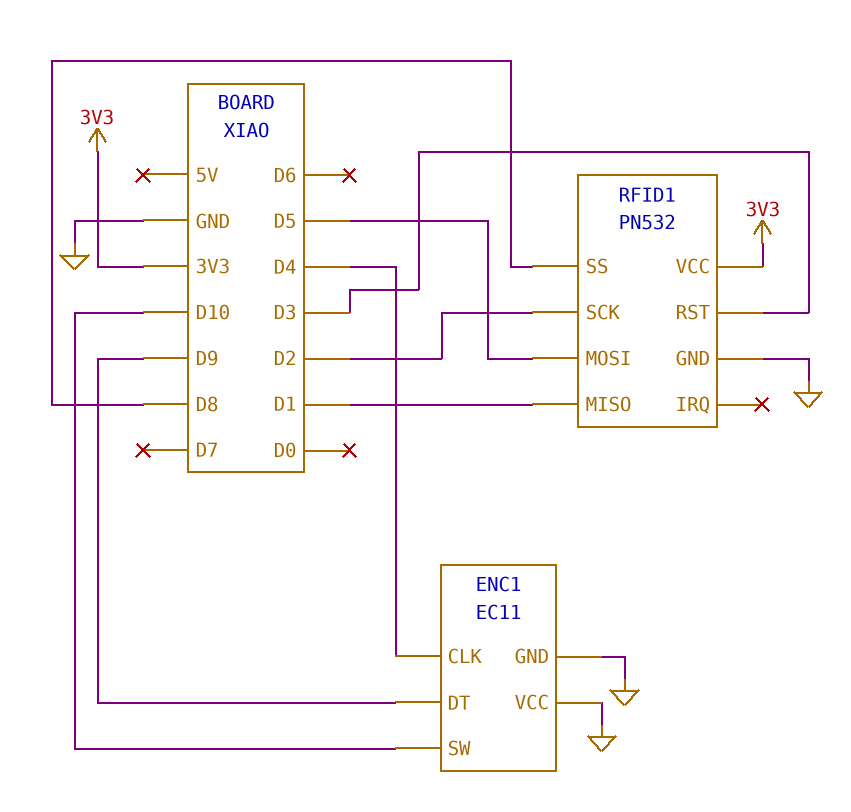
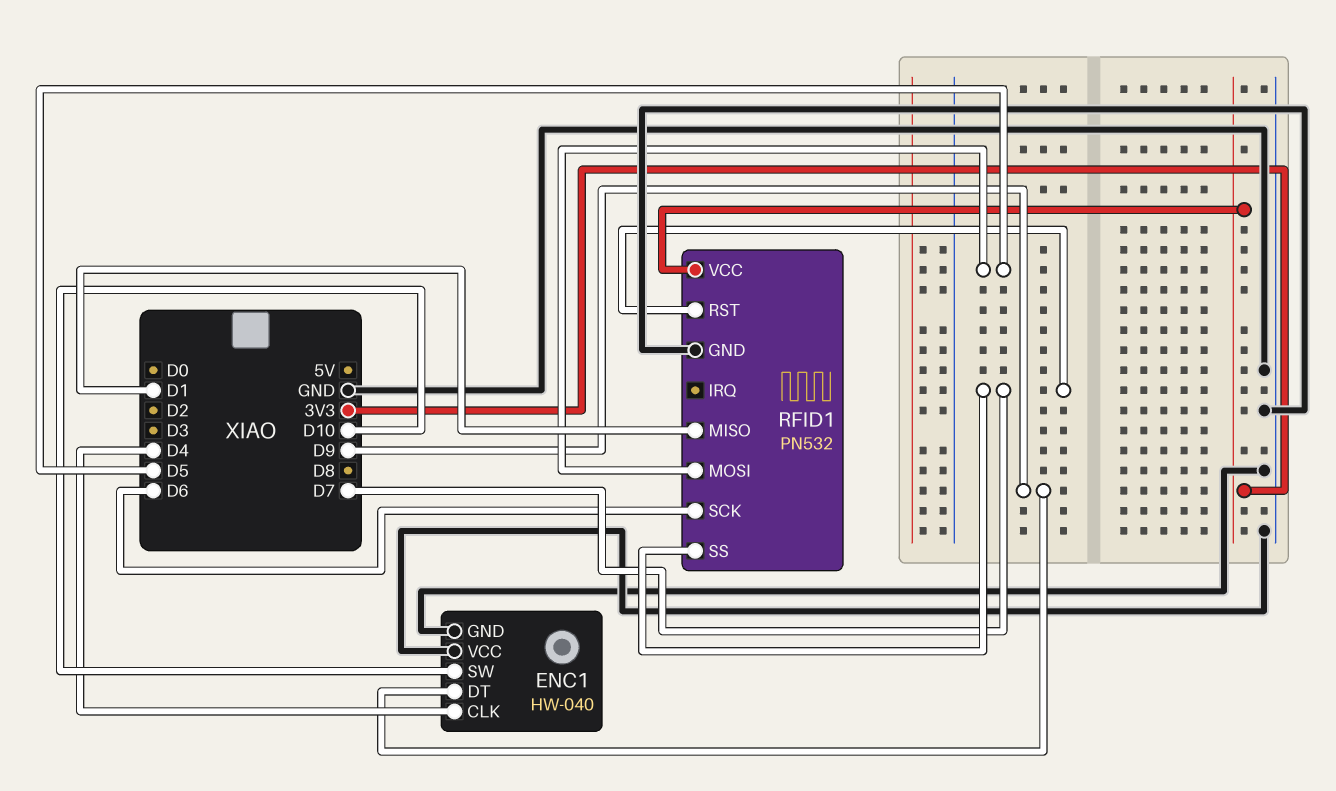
ENC1: EC11 -> HW-040
RFID1 pin RST: D3 -> D7
RFID1 pin SCK: D2 -> D6
RFID1 pin SS: D8 -> D7

